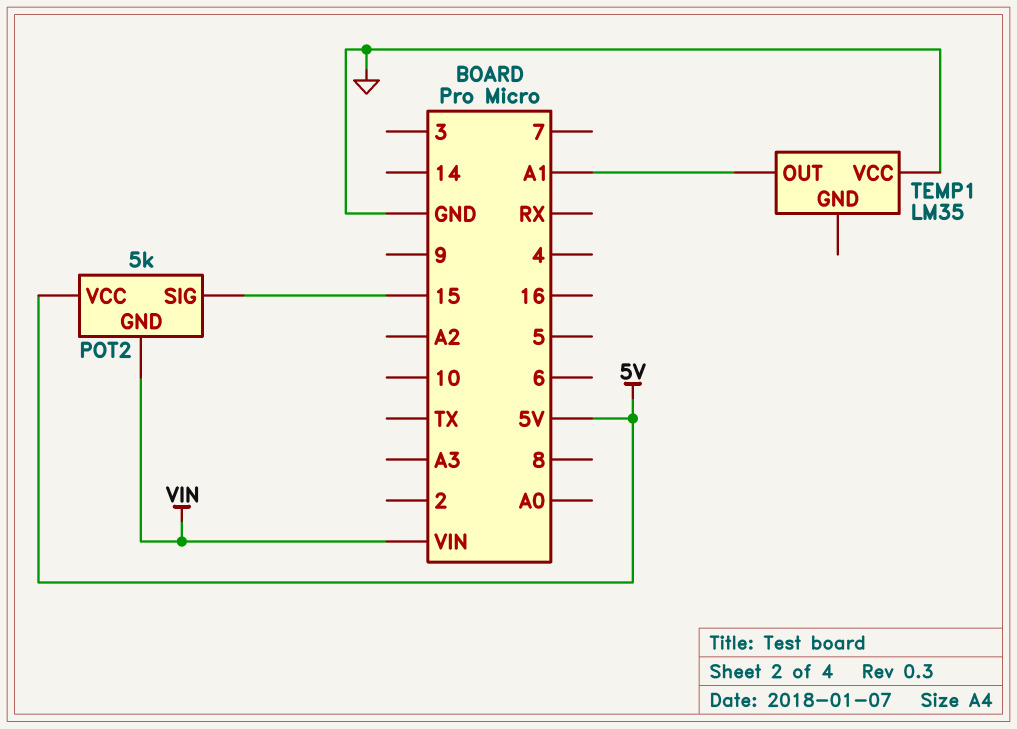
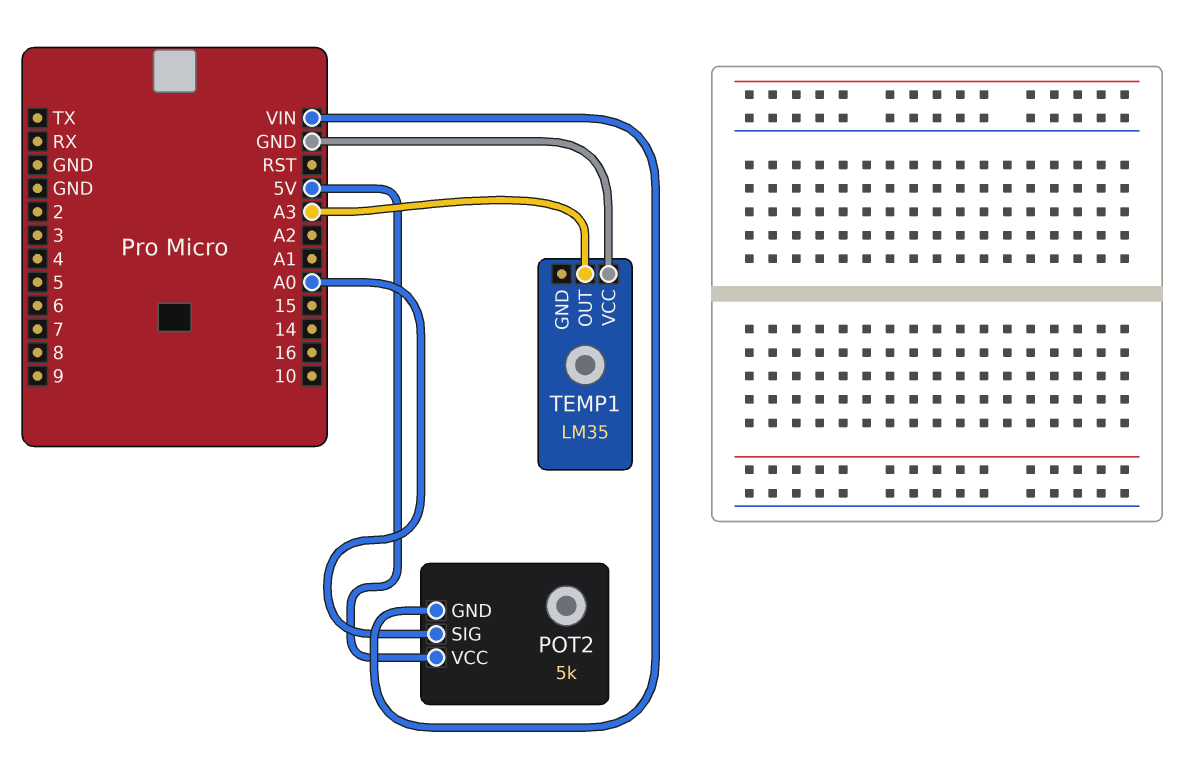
POT2 pin SIG: 15 -> A0
TEMP1 pin OUT: A1 -> A3

